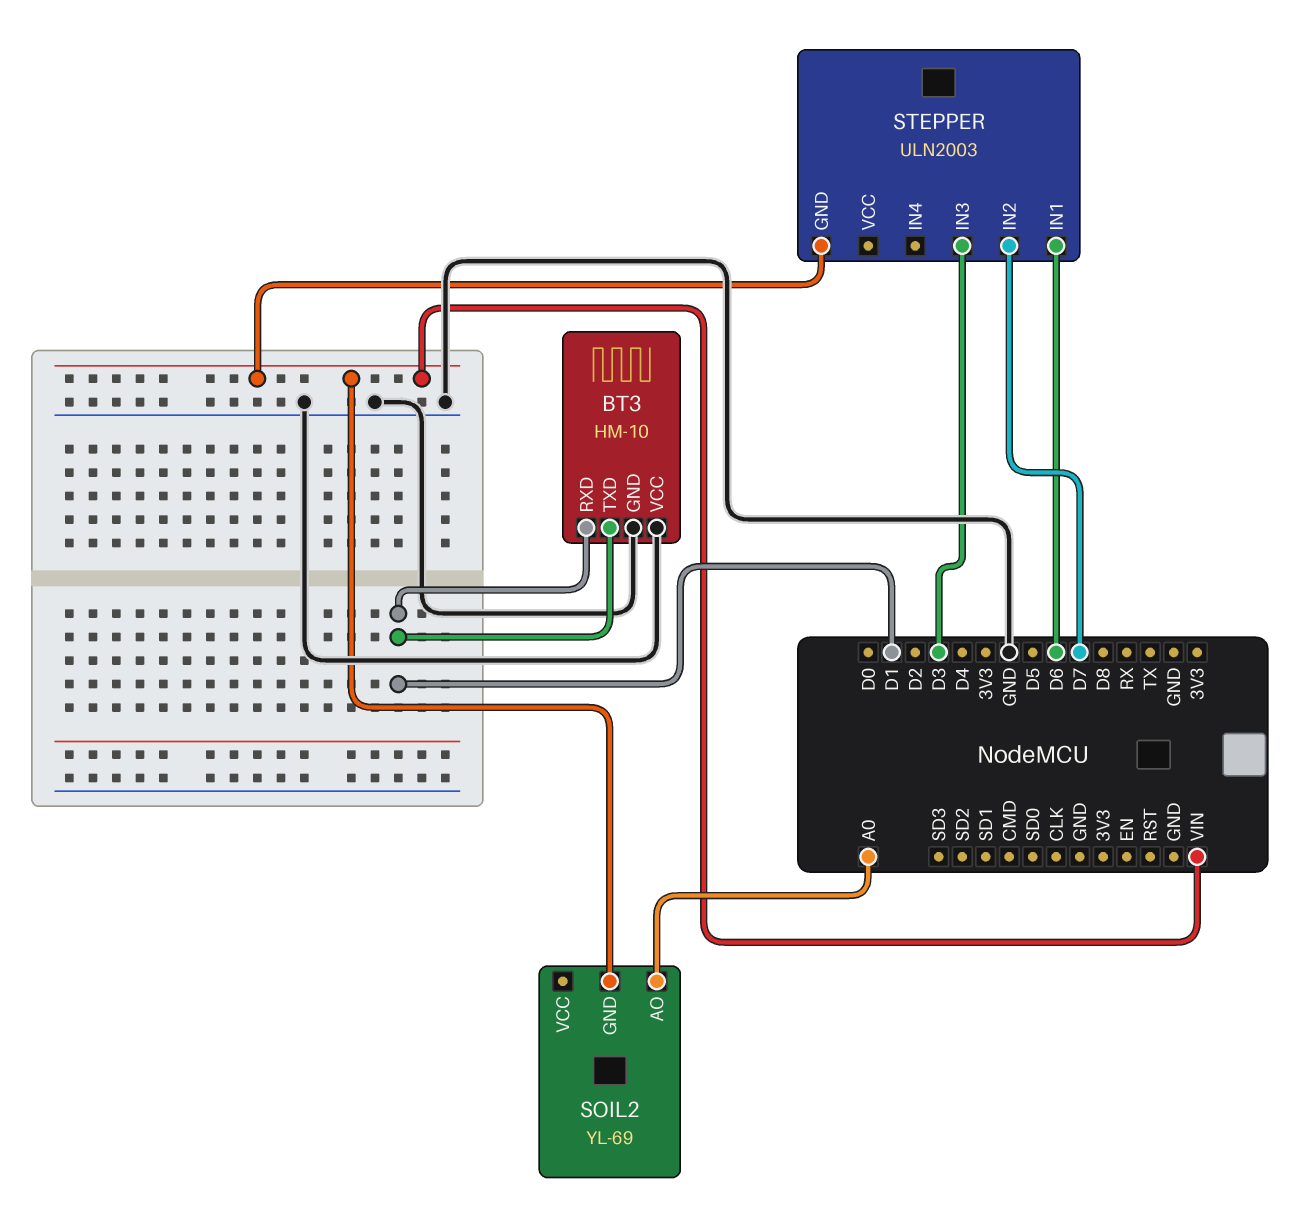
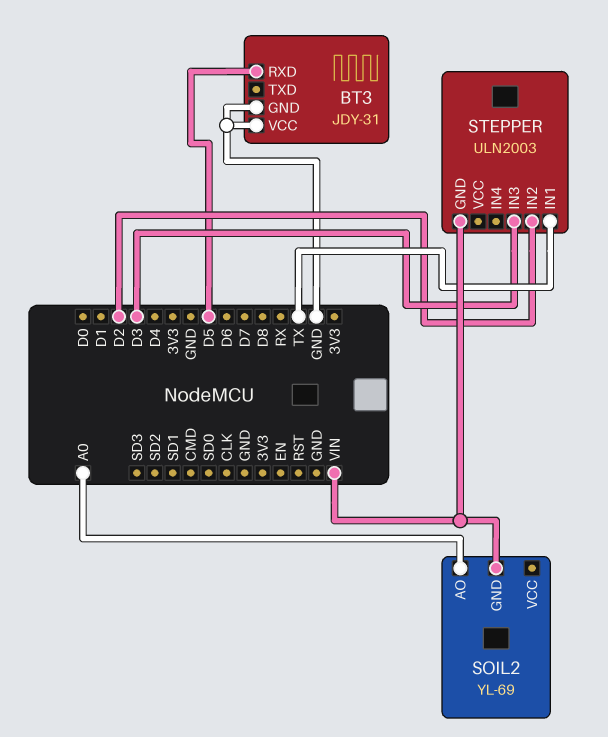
BT3: HM-10 -> JDY-31
BT3 pin RXD: D1 -> D5
BT3 pin TXD: D1 -> none
STEPPER pin IN1: D6 -> TX
STEPPER pin IN2: D7 -> D2

